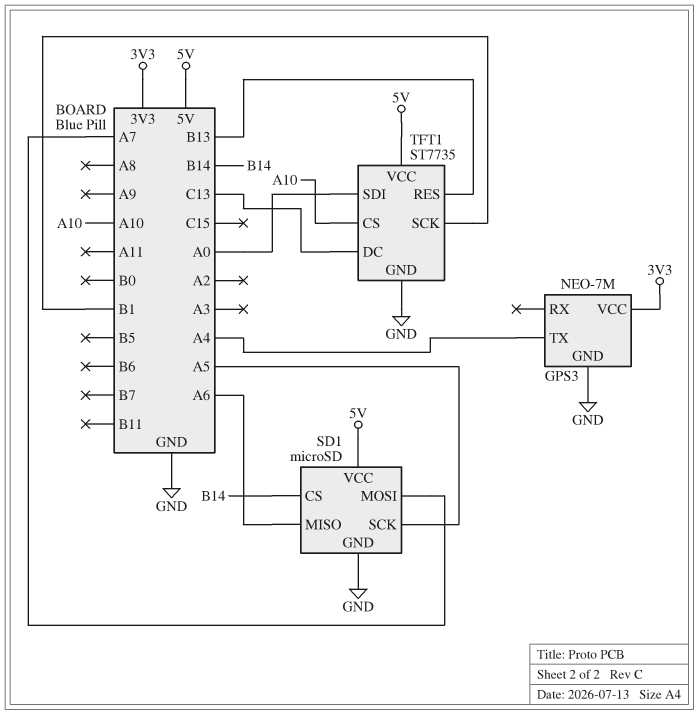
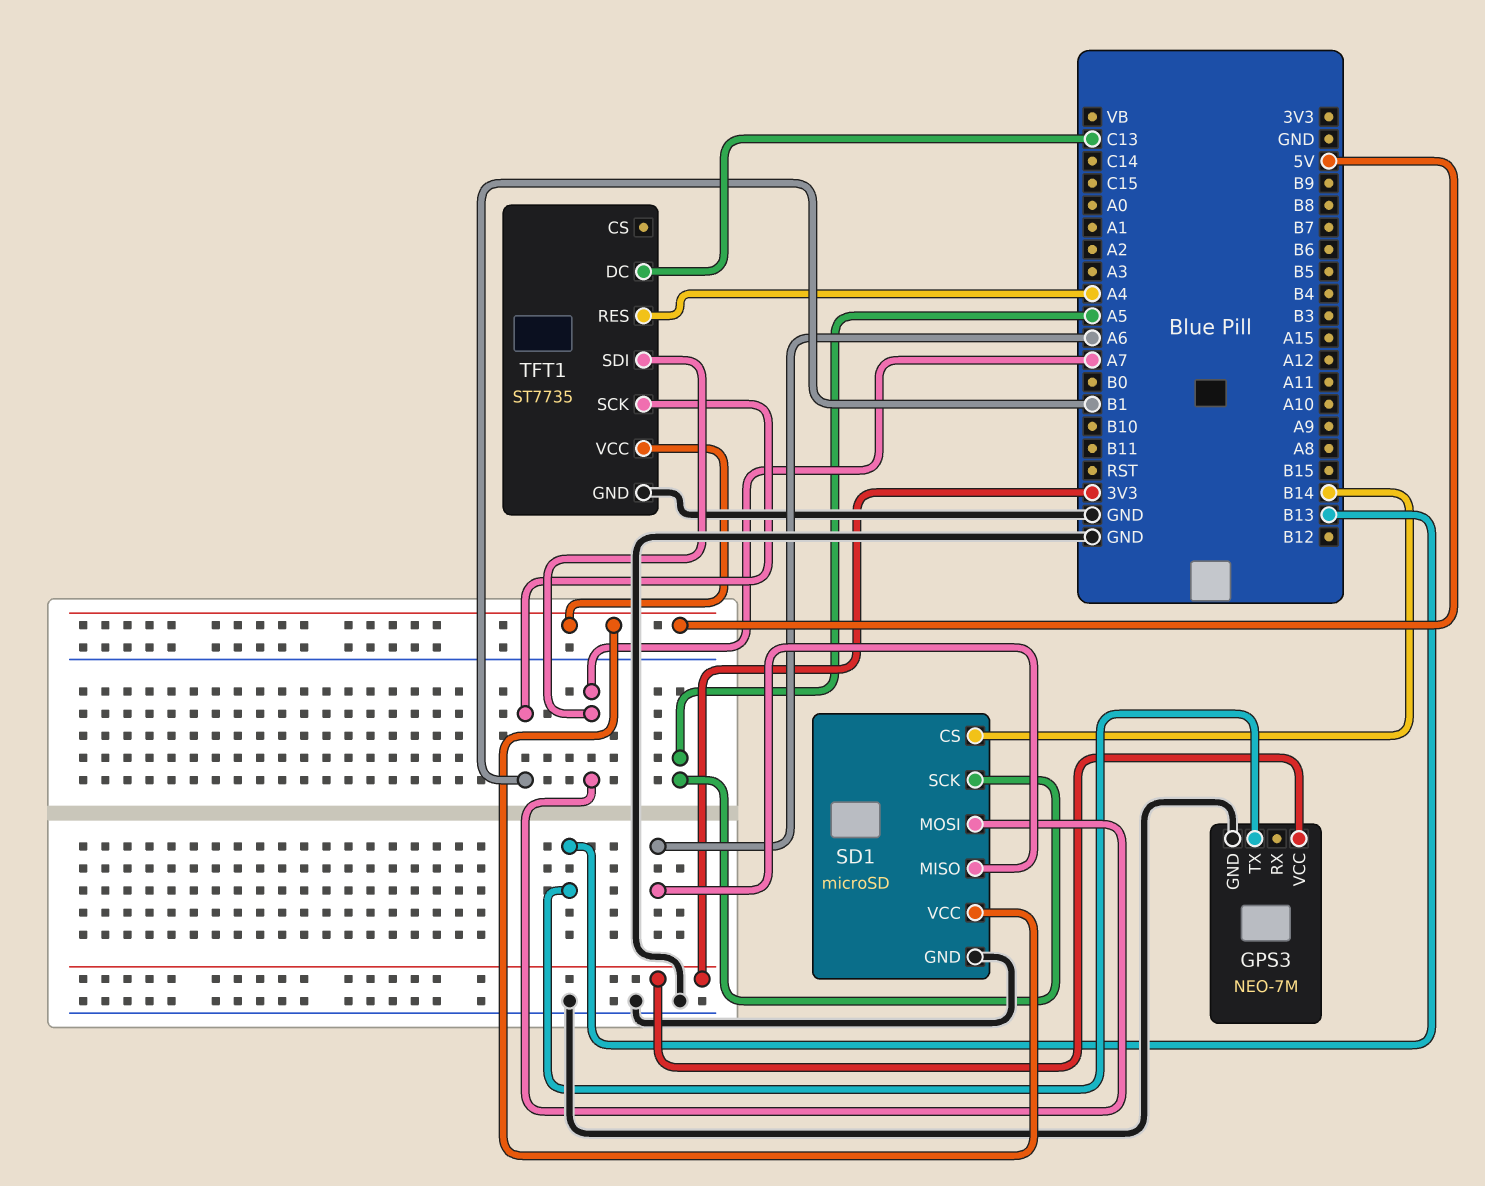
GPS3 pin TX: A4 -> B13
TFT1 pin CS: A10 -> none
TFT1 pin RES: B13 -> A4
TFT1 pin SDI: A0 -> A7

